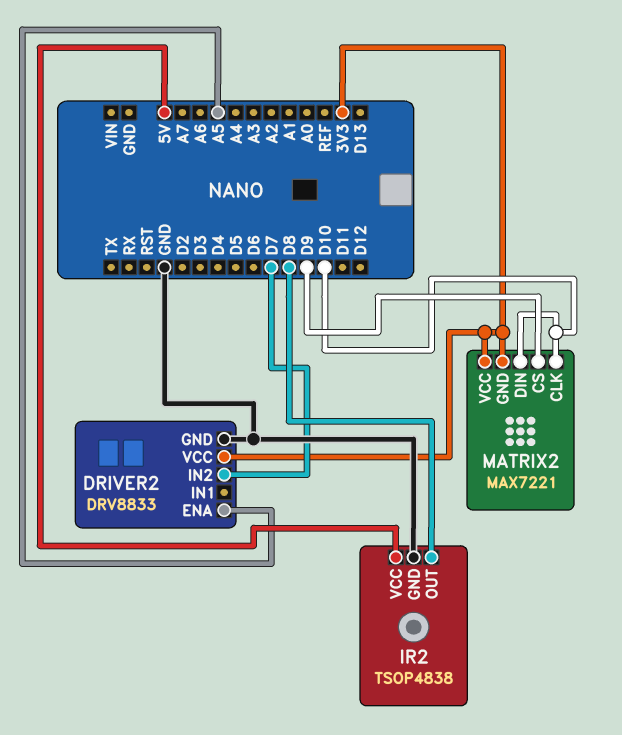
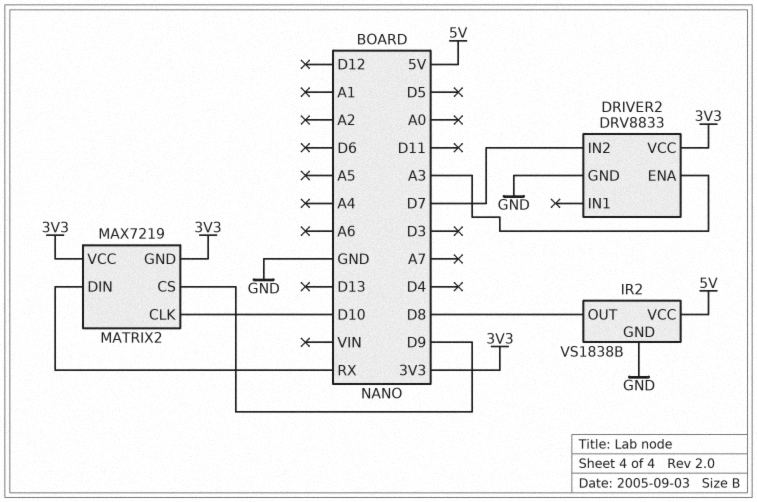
DRIVER2 pin ENA: A5 -> A3
IR2: TSOP4838 -> VS1838B
MATRIX2: MAX7221 -> MAX7219
MATRIX2 pin DIN: D10 -> RX

